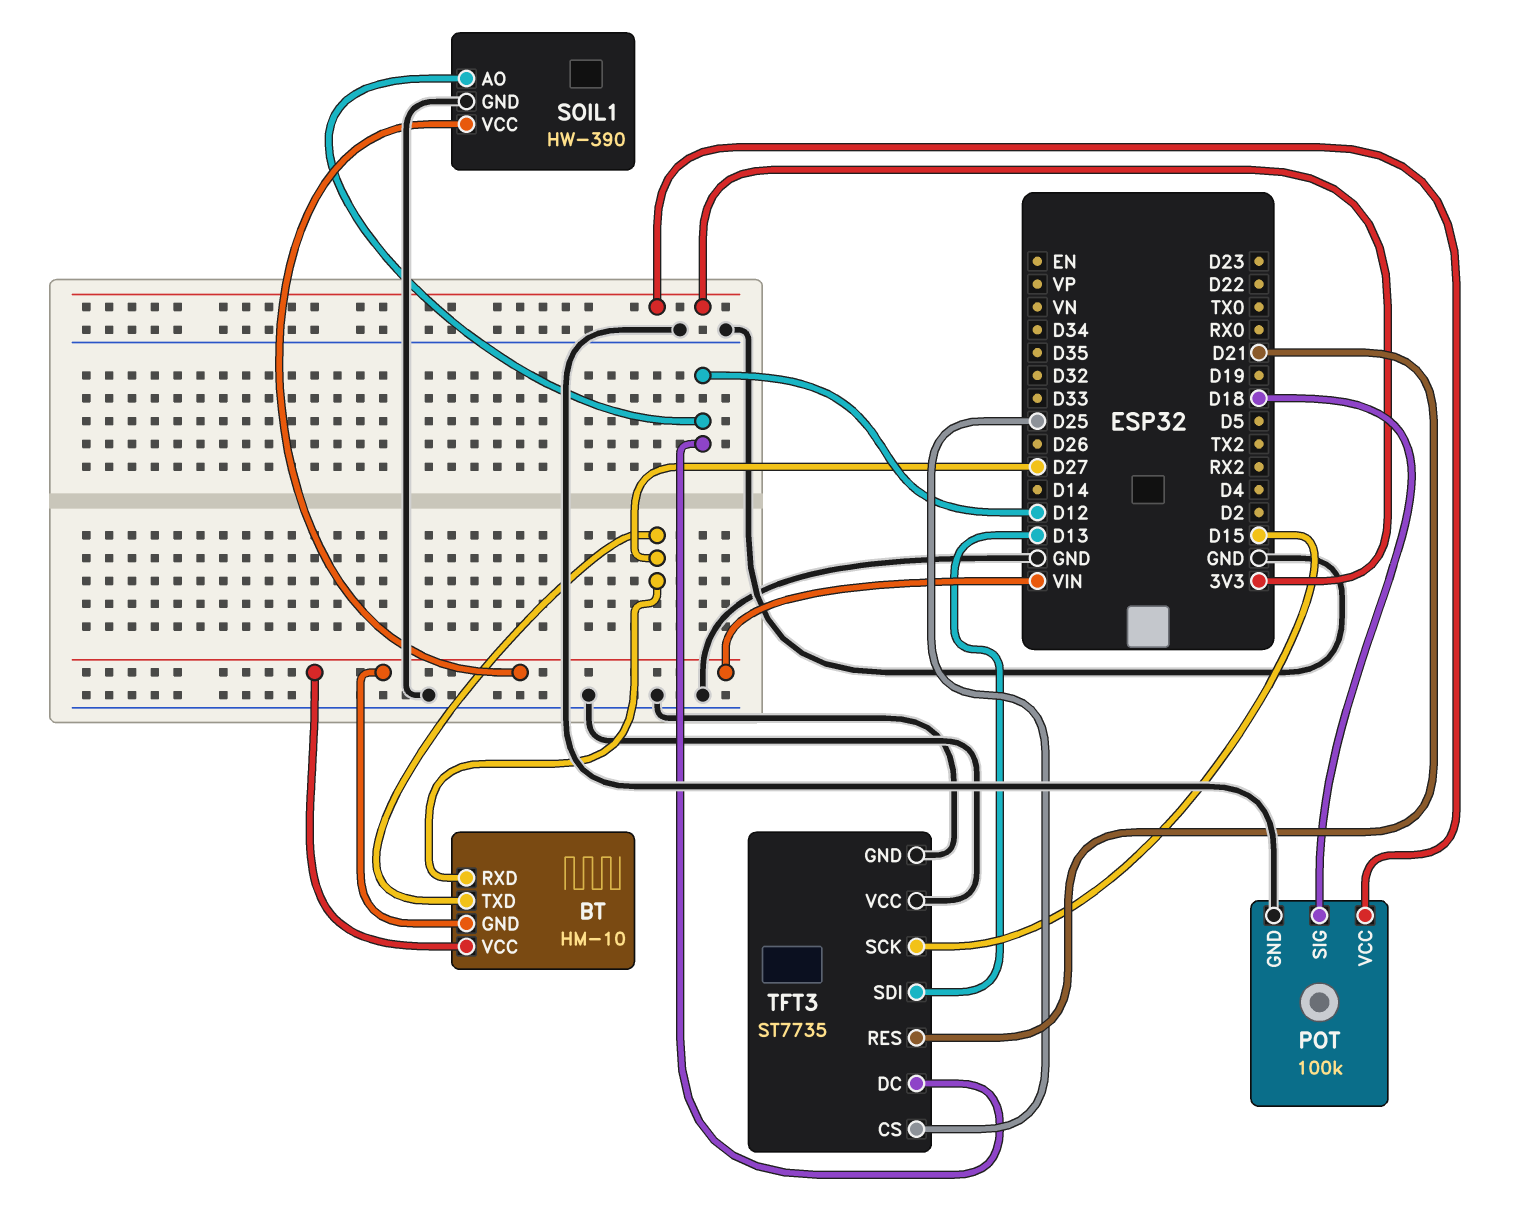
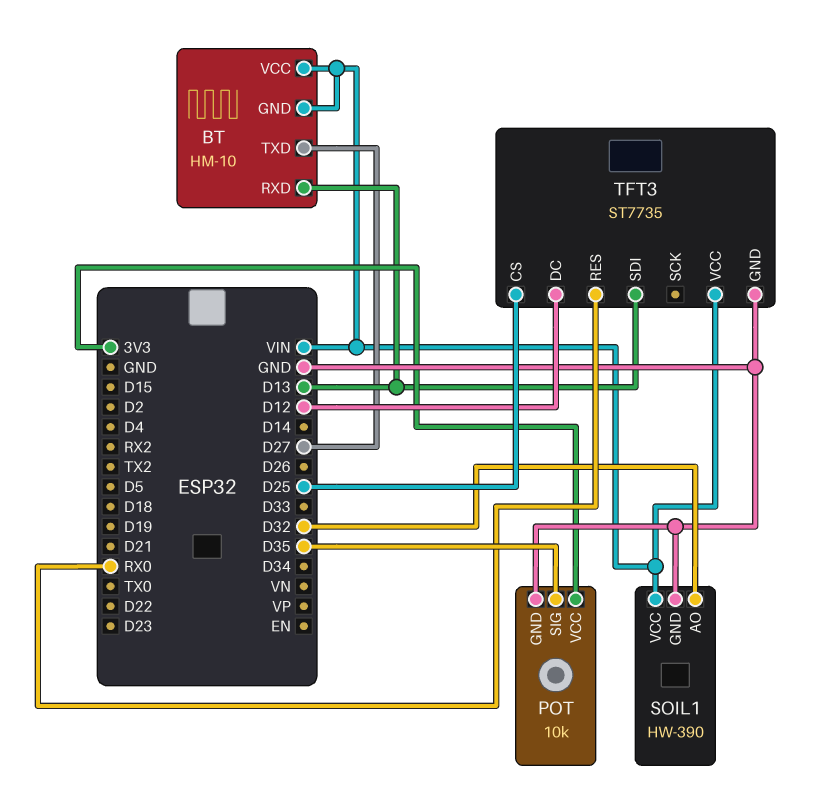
BT pin RXD: D27 -> D13
POT: 100k -> 10k
POT pin SIG: D18 -> D35
SOIL1 pin AO: D12 -> D32
TFT3 pin RES: D21 -> RX0
TFT3 pin SCK: D15 -> none
TFT3 pin VCC: GND -> VIN

